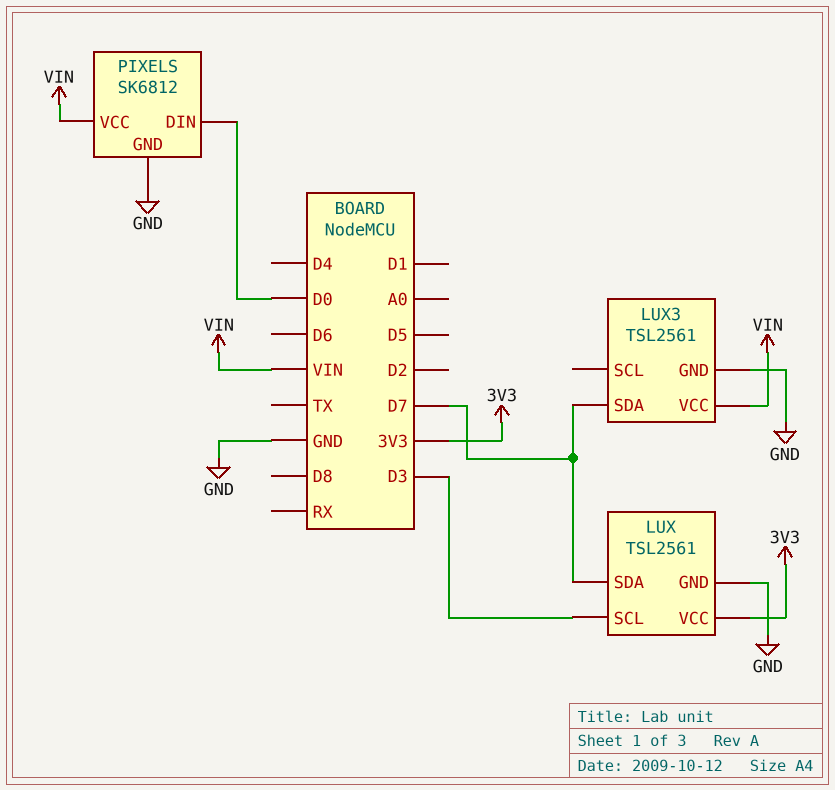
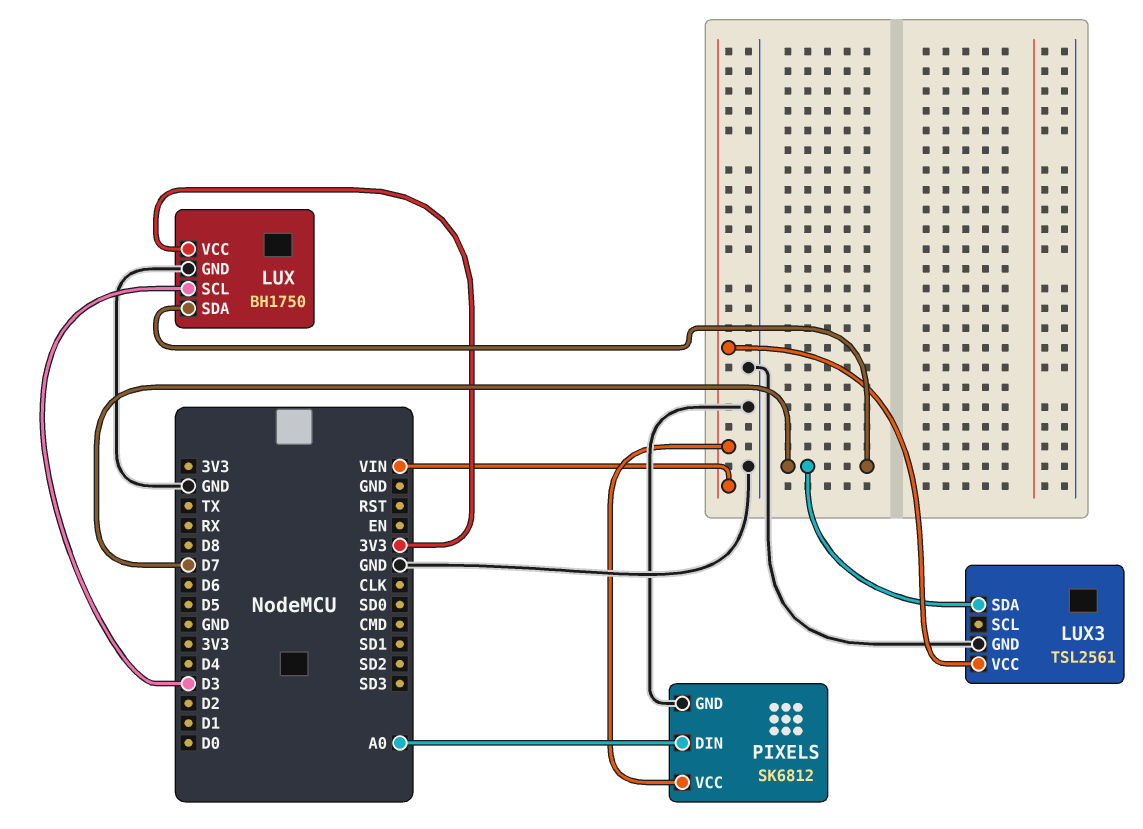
LUX: TSL2561 -> BH1750
PIXELS pin DIN: D0 -> A0

